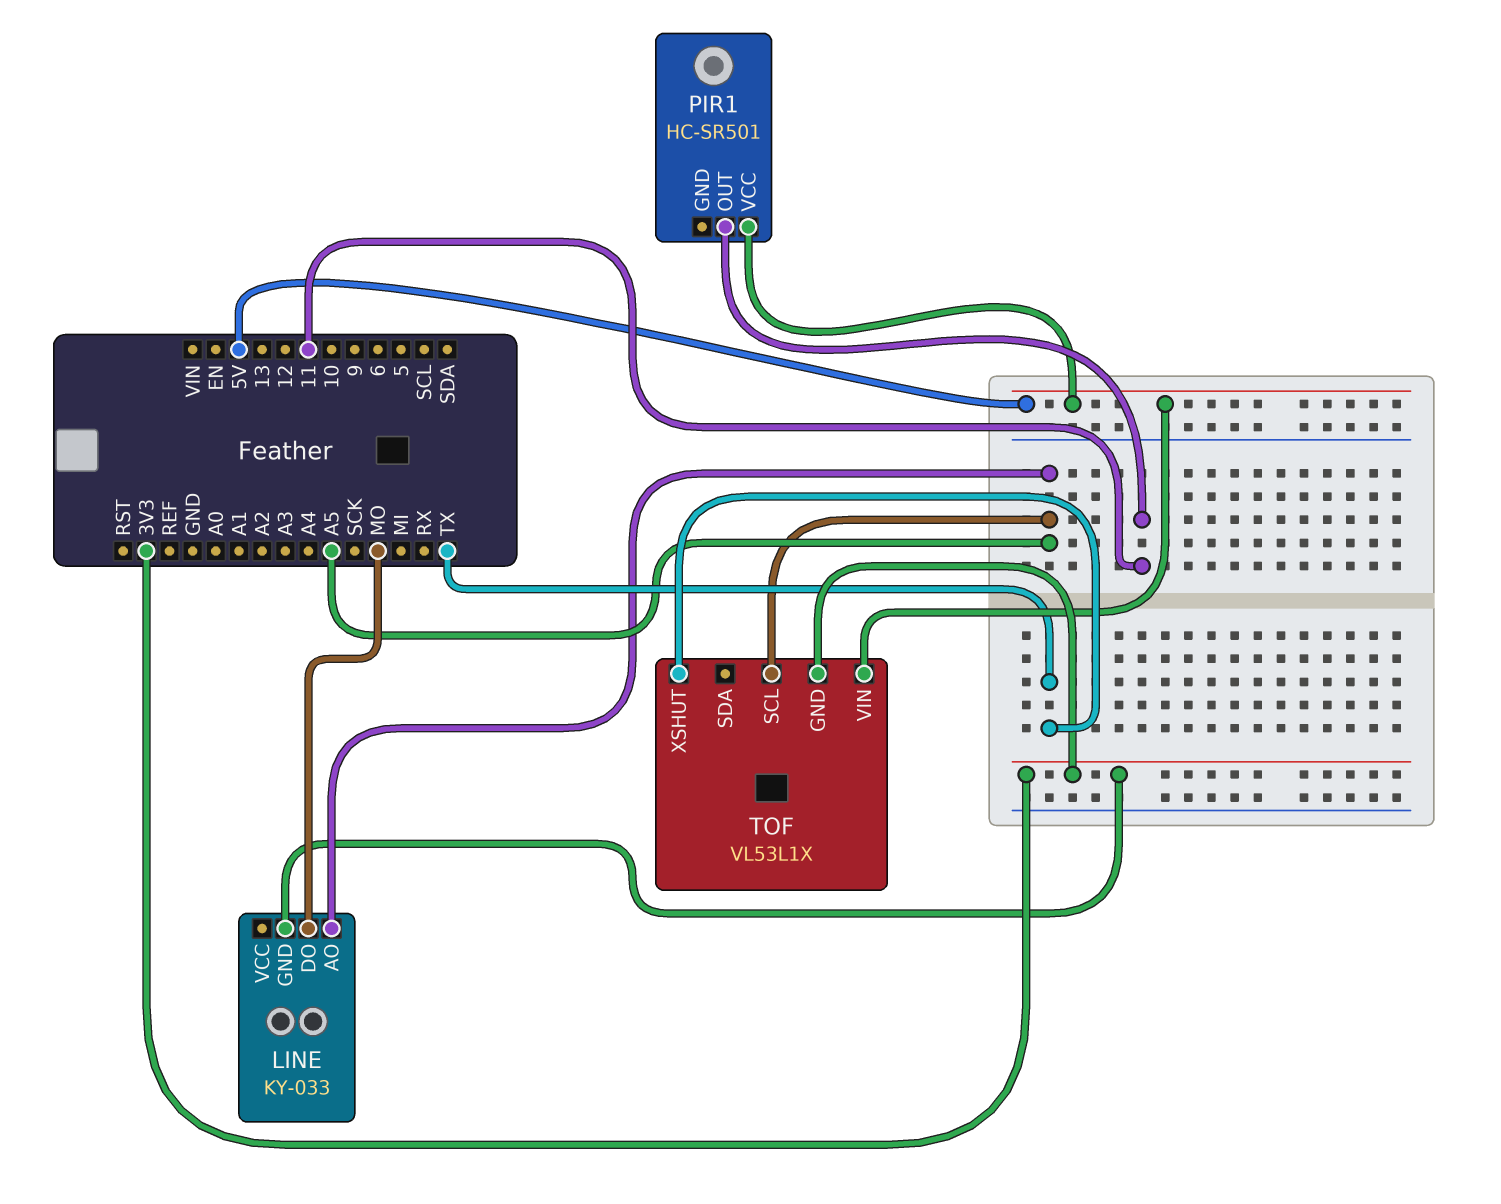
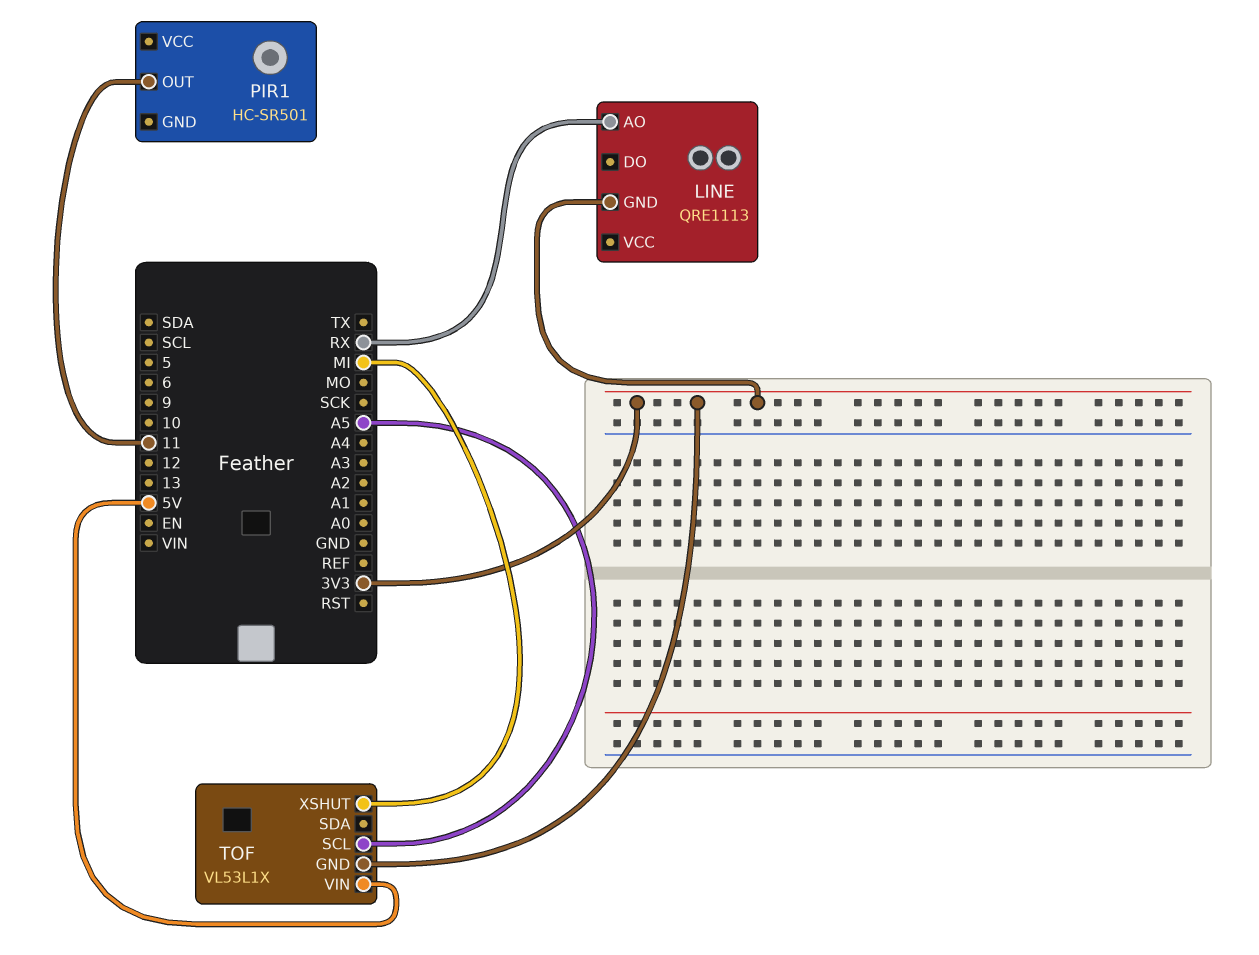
LINE: KY-033 -> QRE1113
LINE pin AO: A5 -> RX
LINE pin DO: MO -> none
PIR1 pin VCC: 5V -> none
TOF pin XSHUT: TX -> MI

